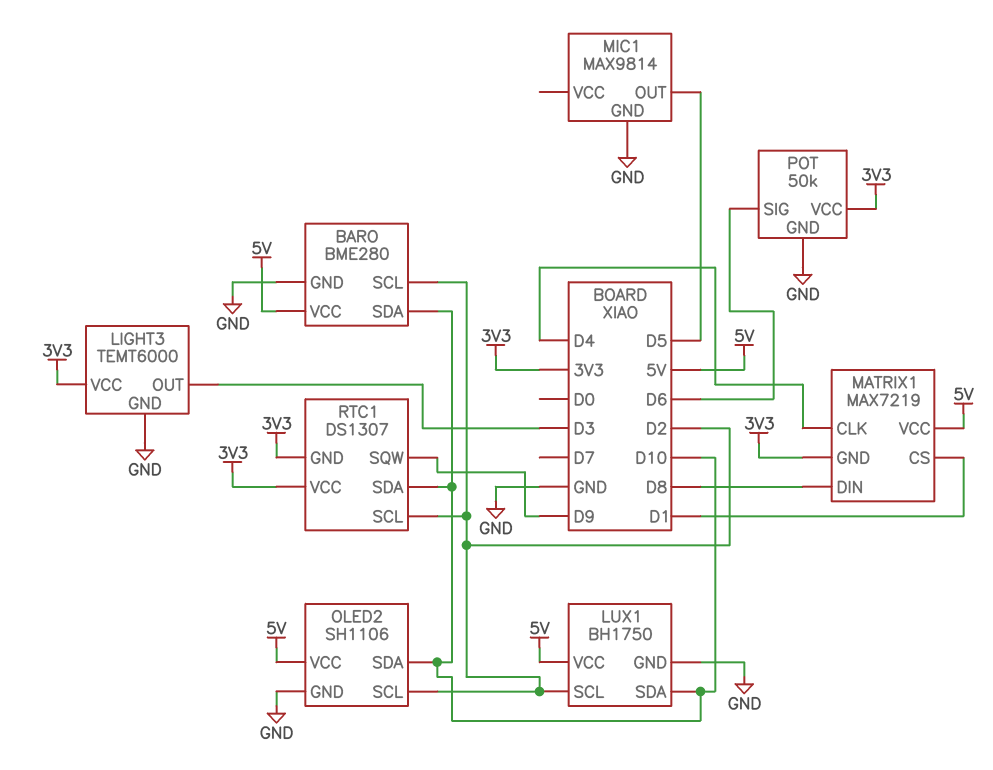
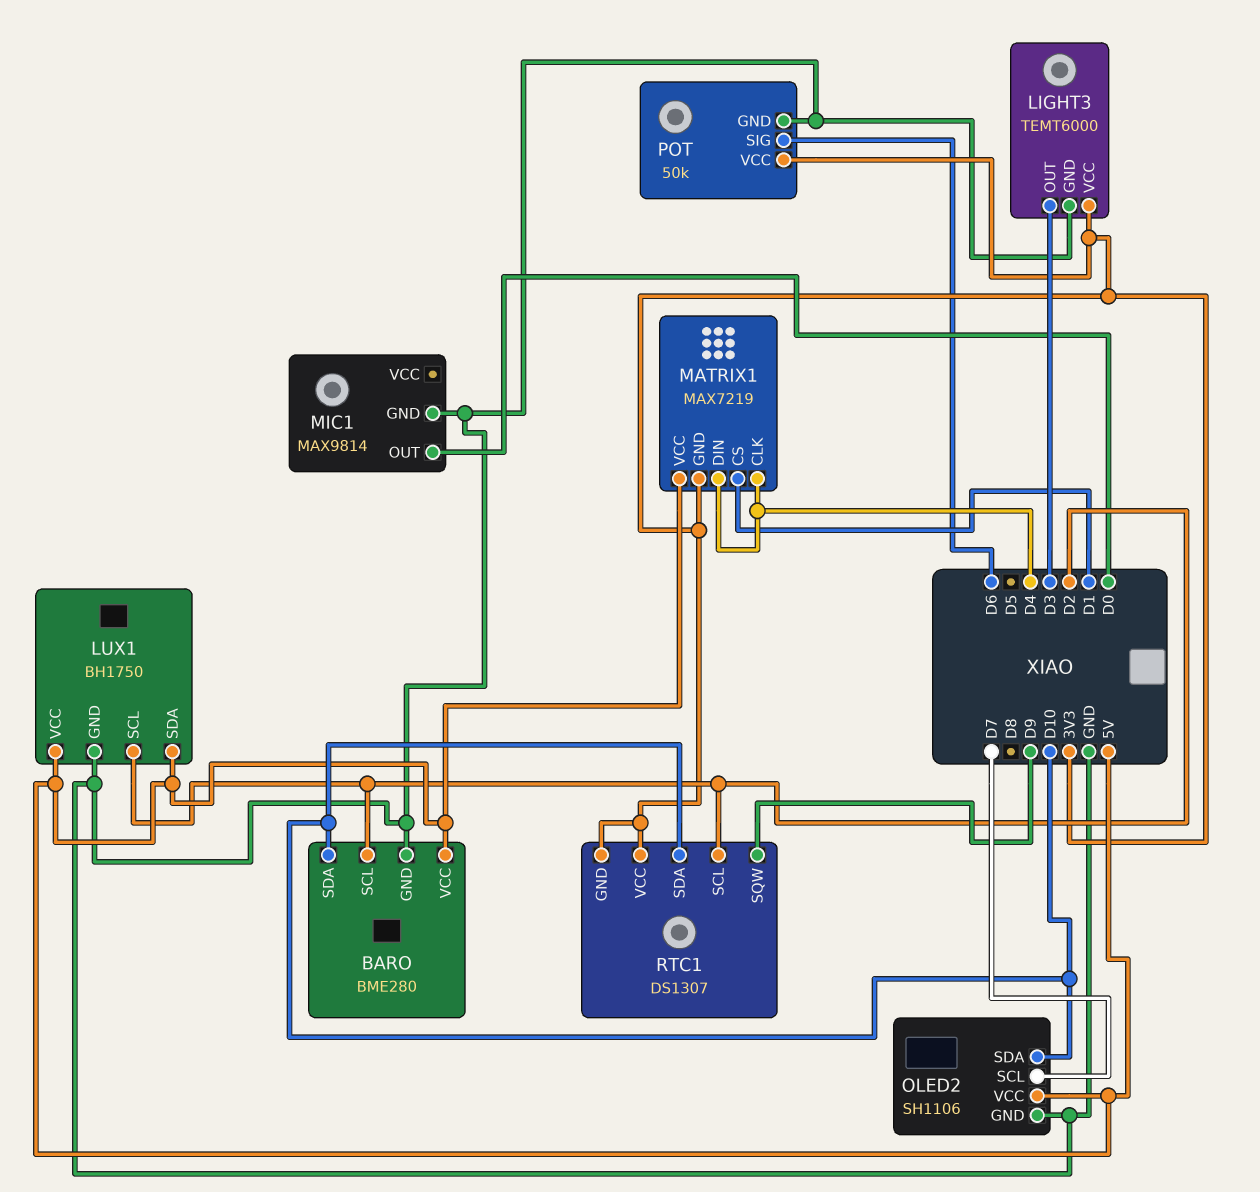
LUX1 pin SDA: D10 -> 5V
MATRIX1 pin DIN: D8 -> D4
MIC1 pin OUT: D5 -> D0
OLED2 pin SCL: D2 -> D7

